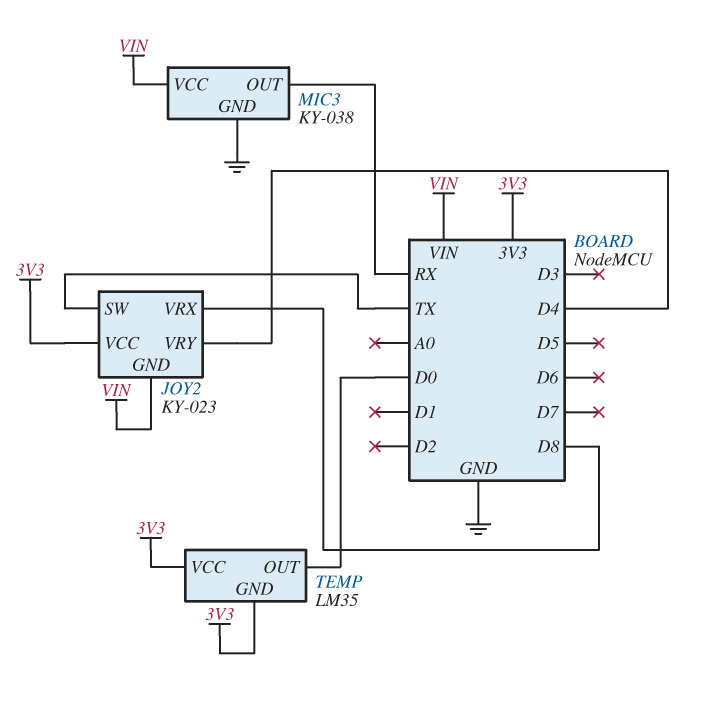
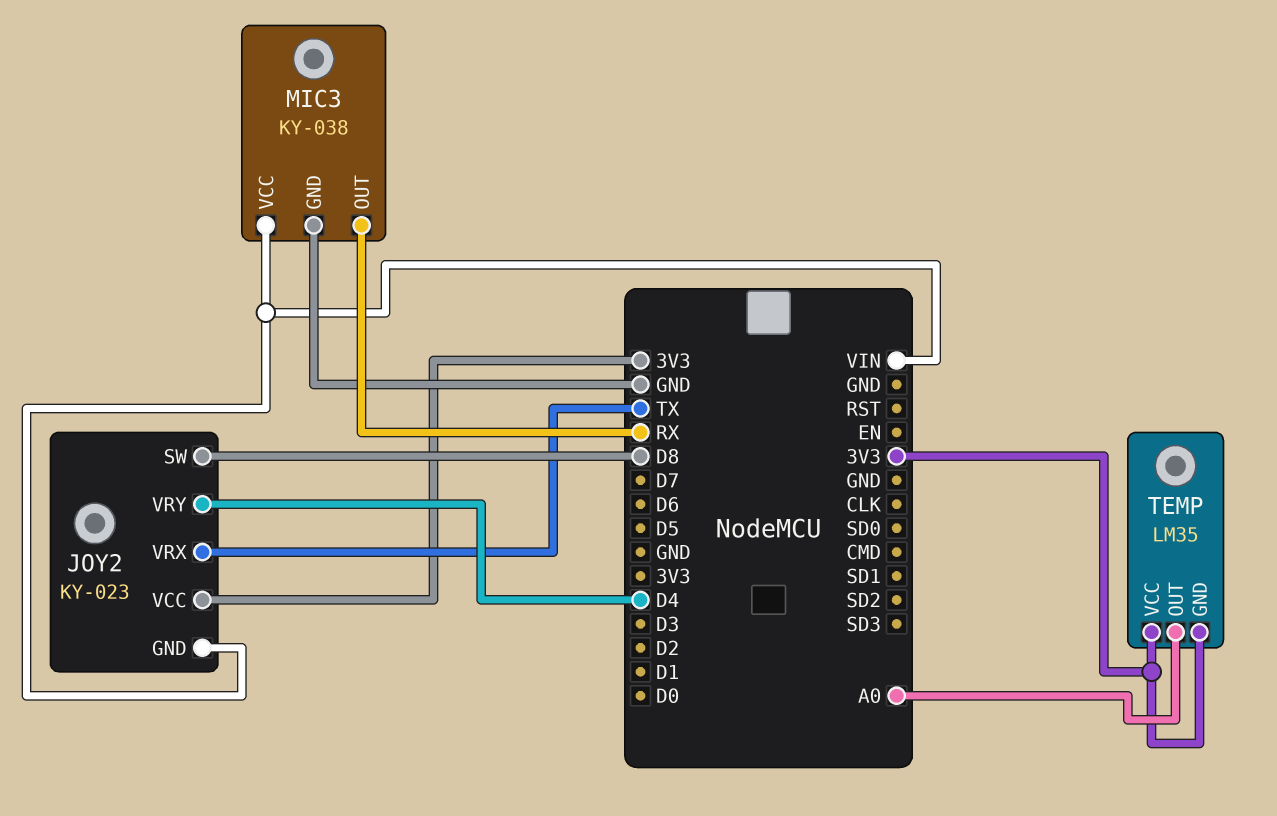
JOY2 pin SW: TX -> D8
JOY2 pin VRX: D8 -> TX
TEMP pin OUT: D0 -> A0

